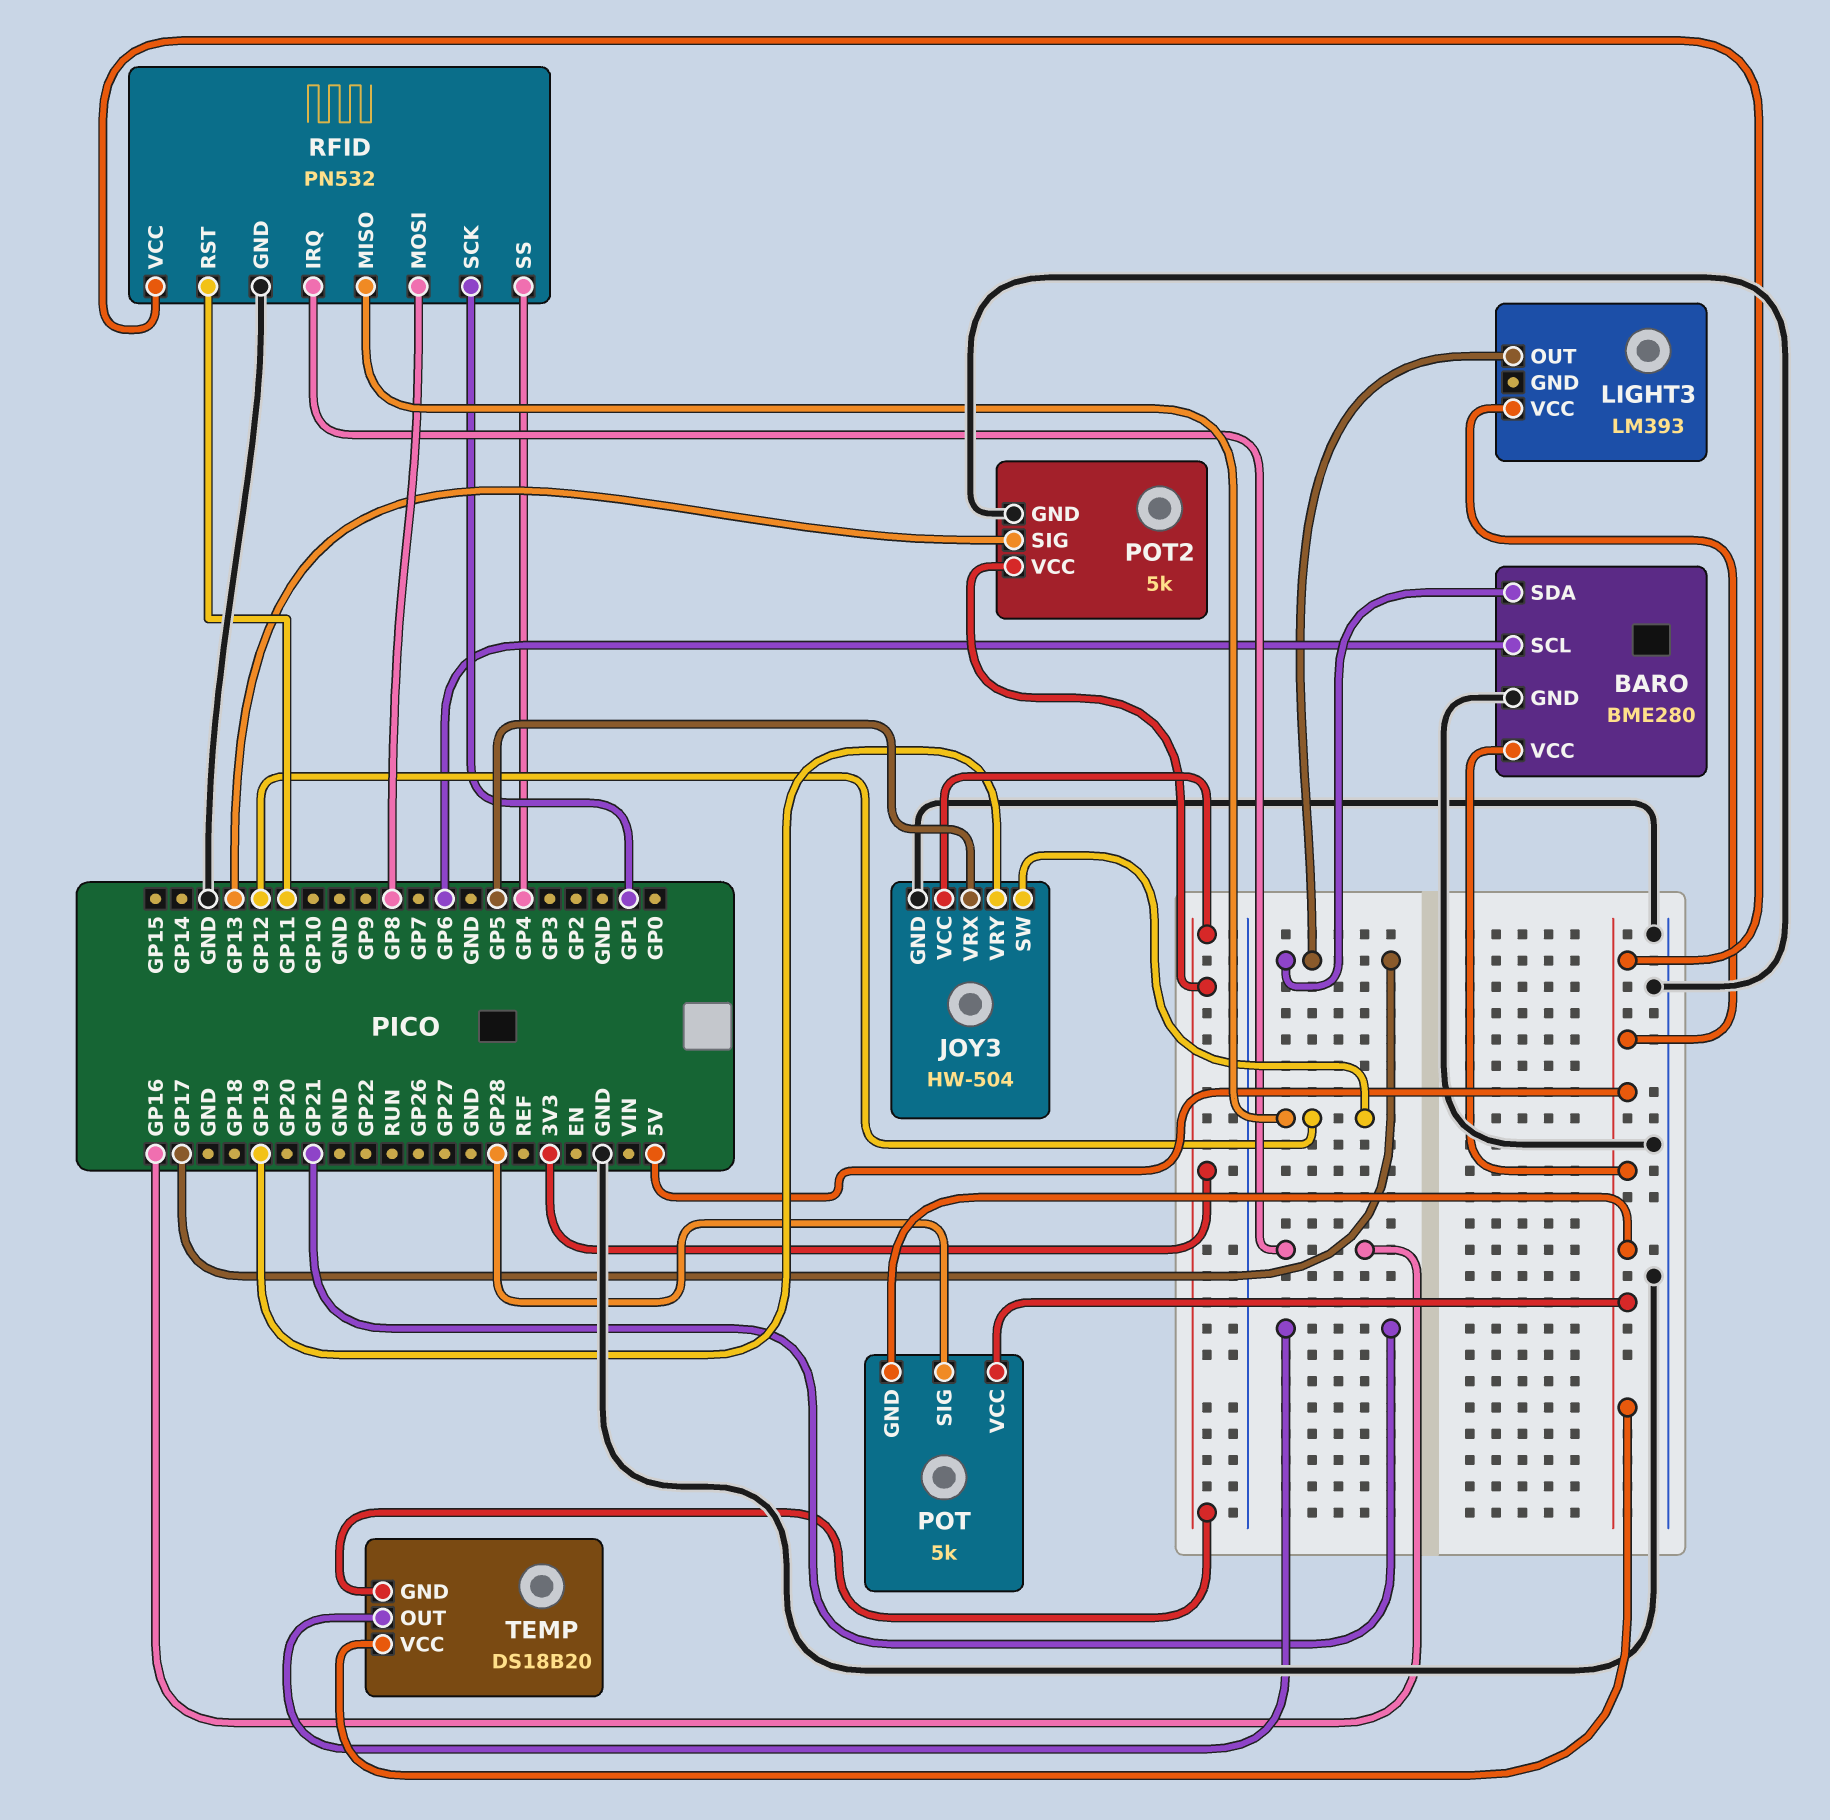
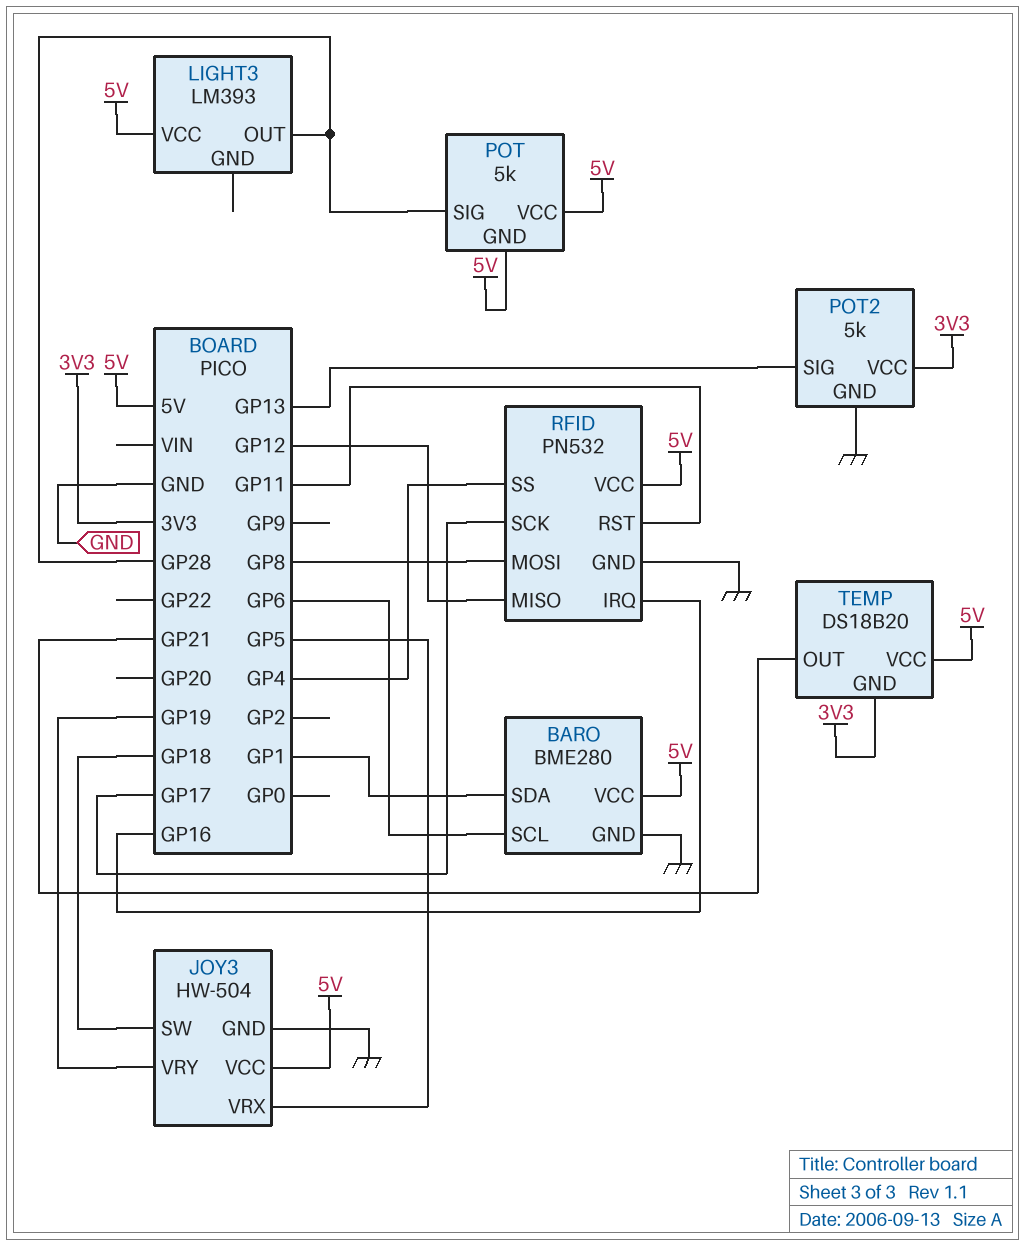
BARO pin SDA: GP17 -> GP1
JOY3 pin SW: GP12 -> GP18
JOY3 pin VCC: 3V3 -> 5V
LIGHT3 pin OUT: GP17 -> GP28
RFID pin SCK: GP1 -> GP17

